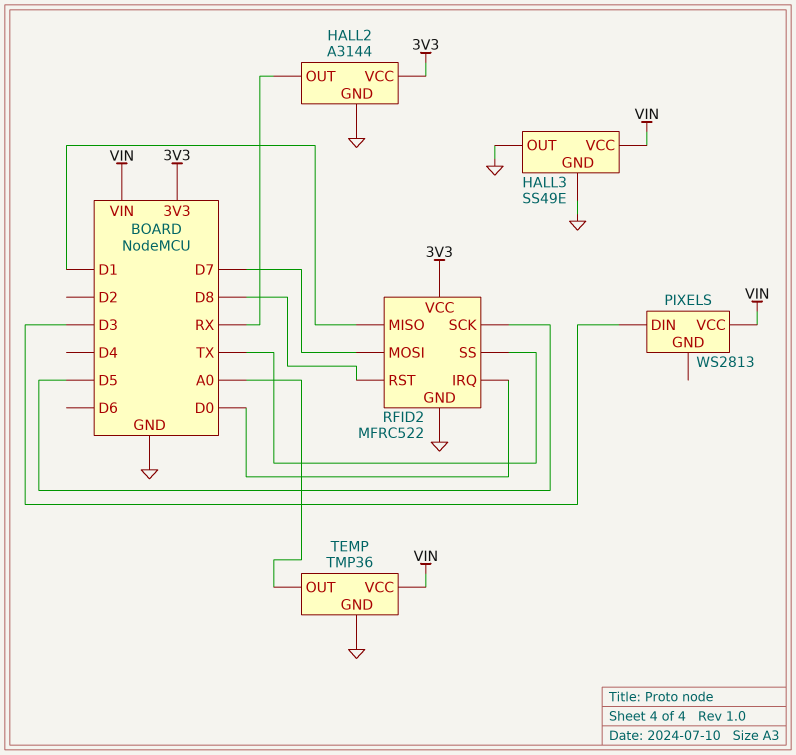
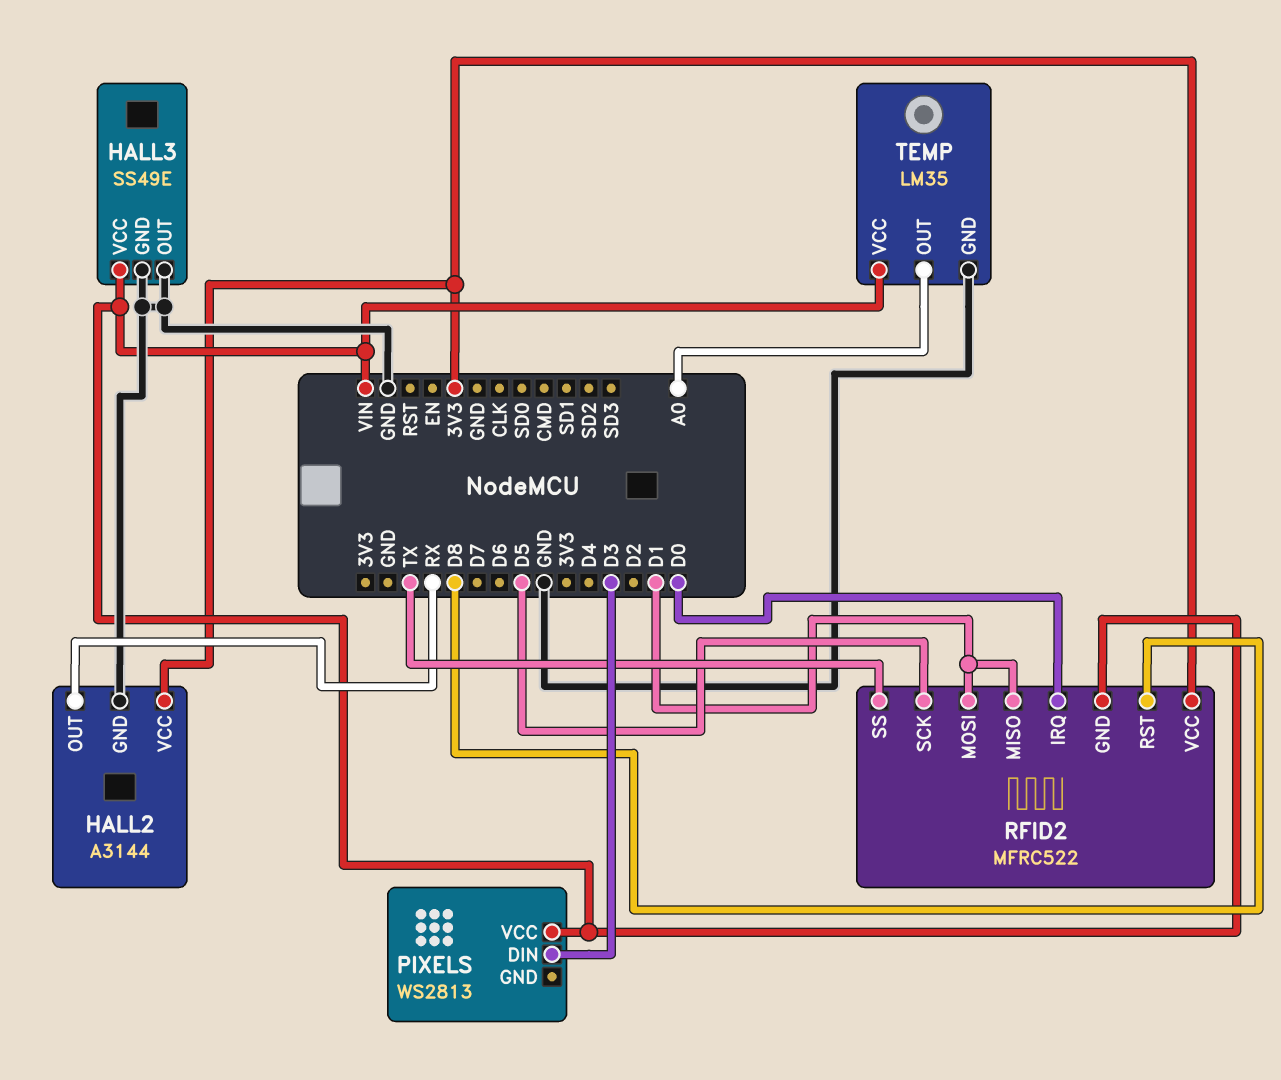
RFID2 pin GND: GND -> VIN
RFID2 pin MOSI: D7 -> D1
TEMP: TMP36 -> LM35

